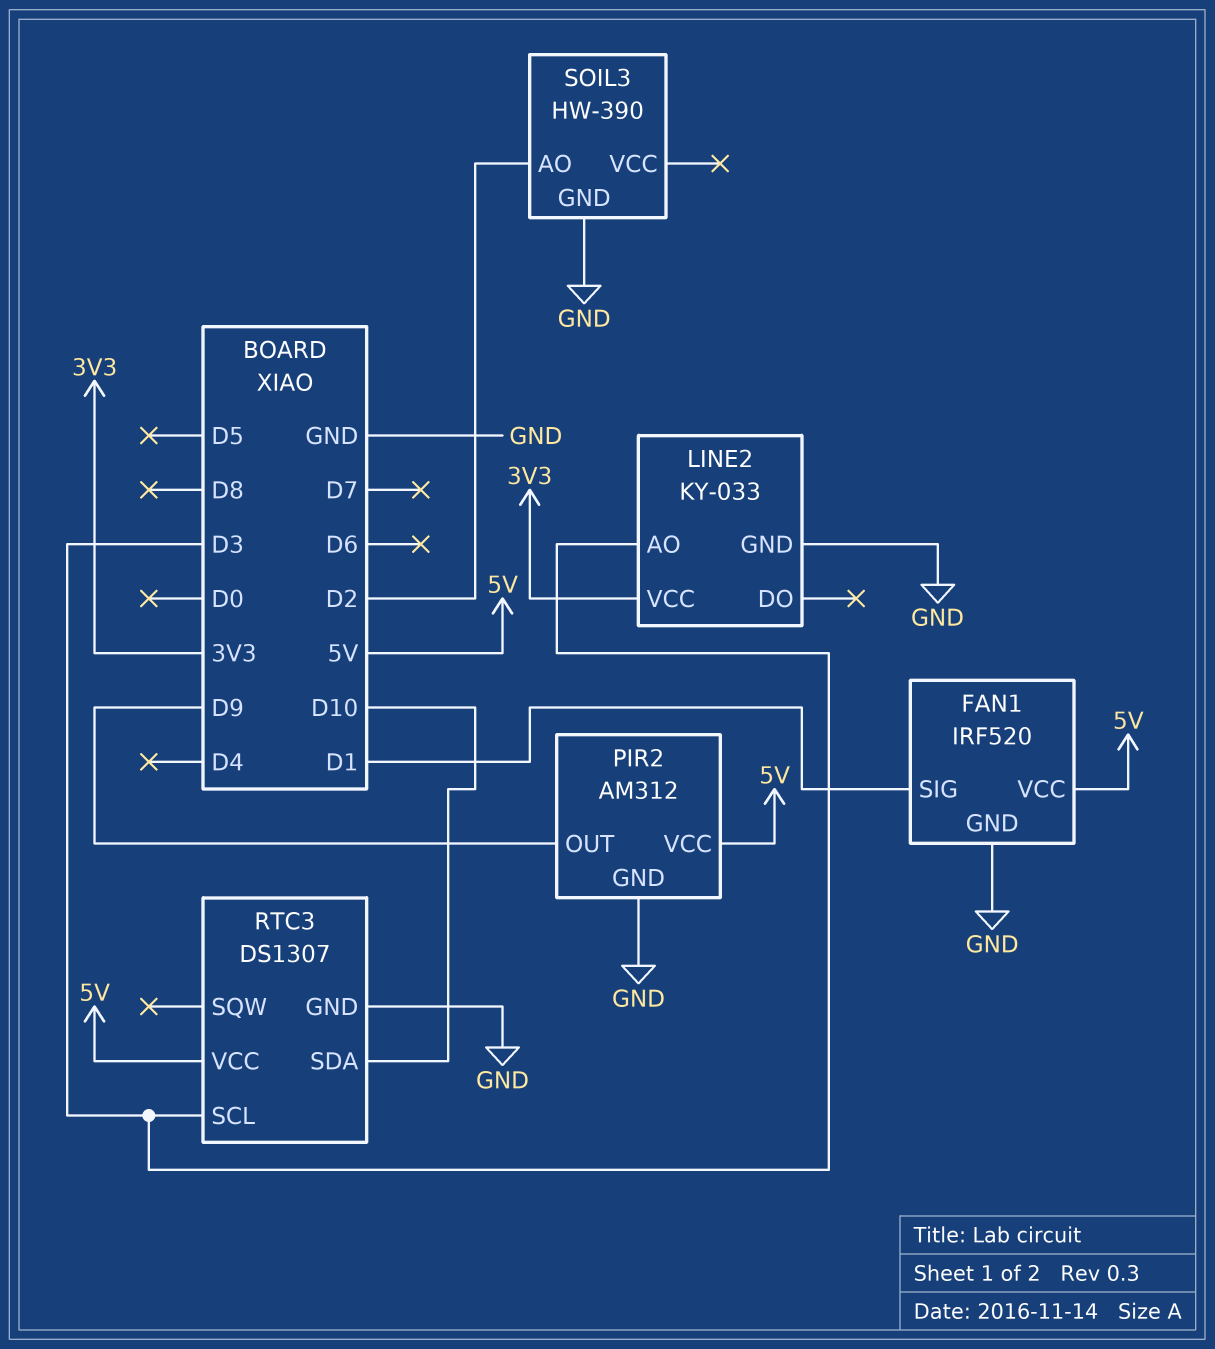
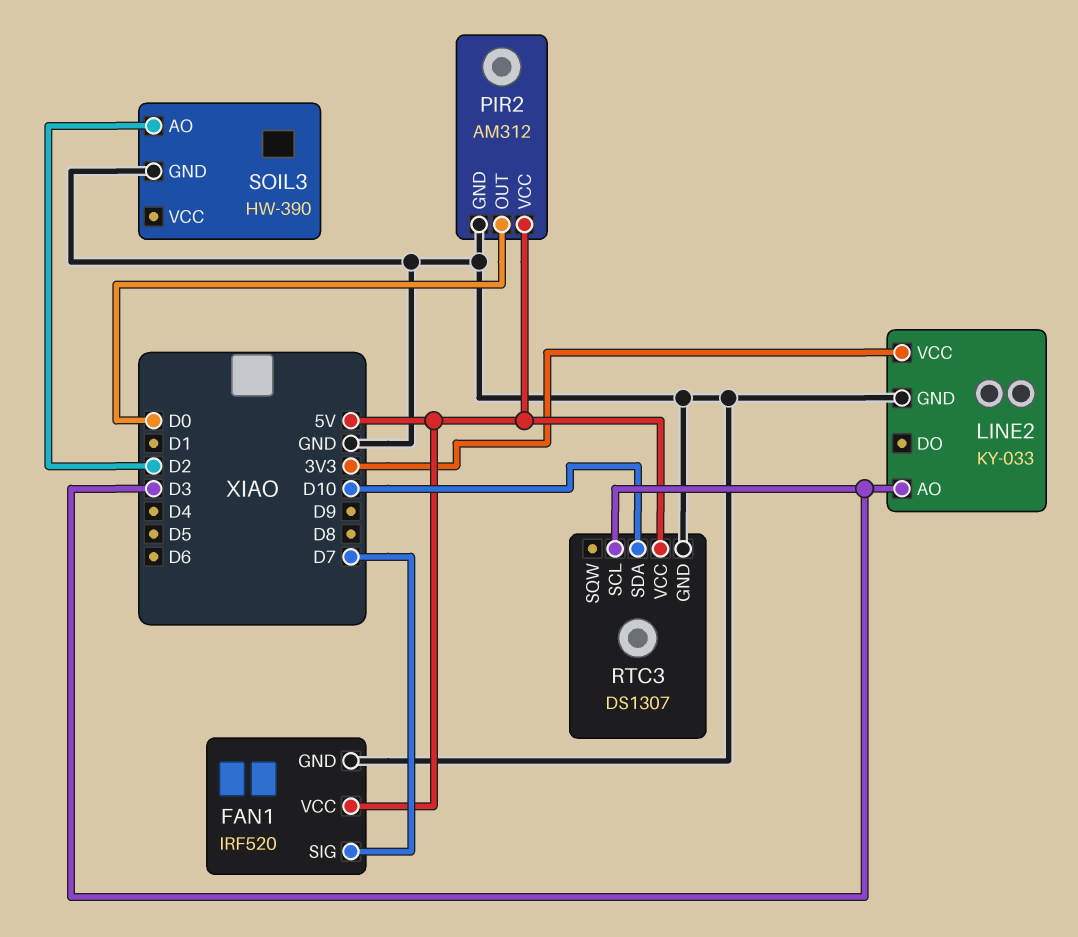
FAN1 pin SIG: D1 -> D7
PIR2 pin OUT: D9 -> D0

